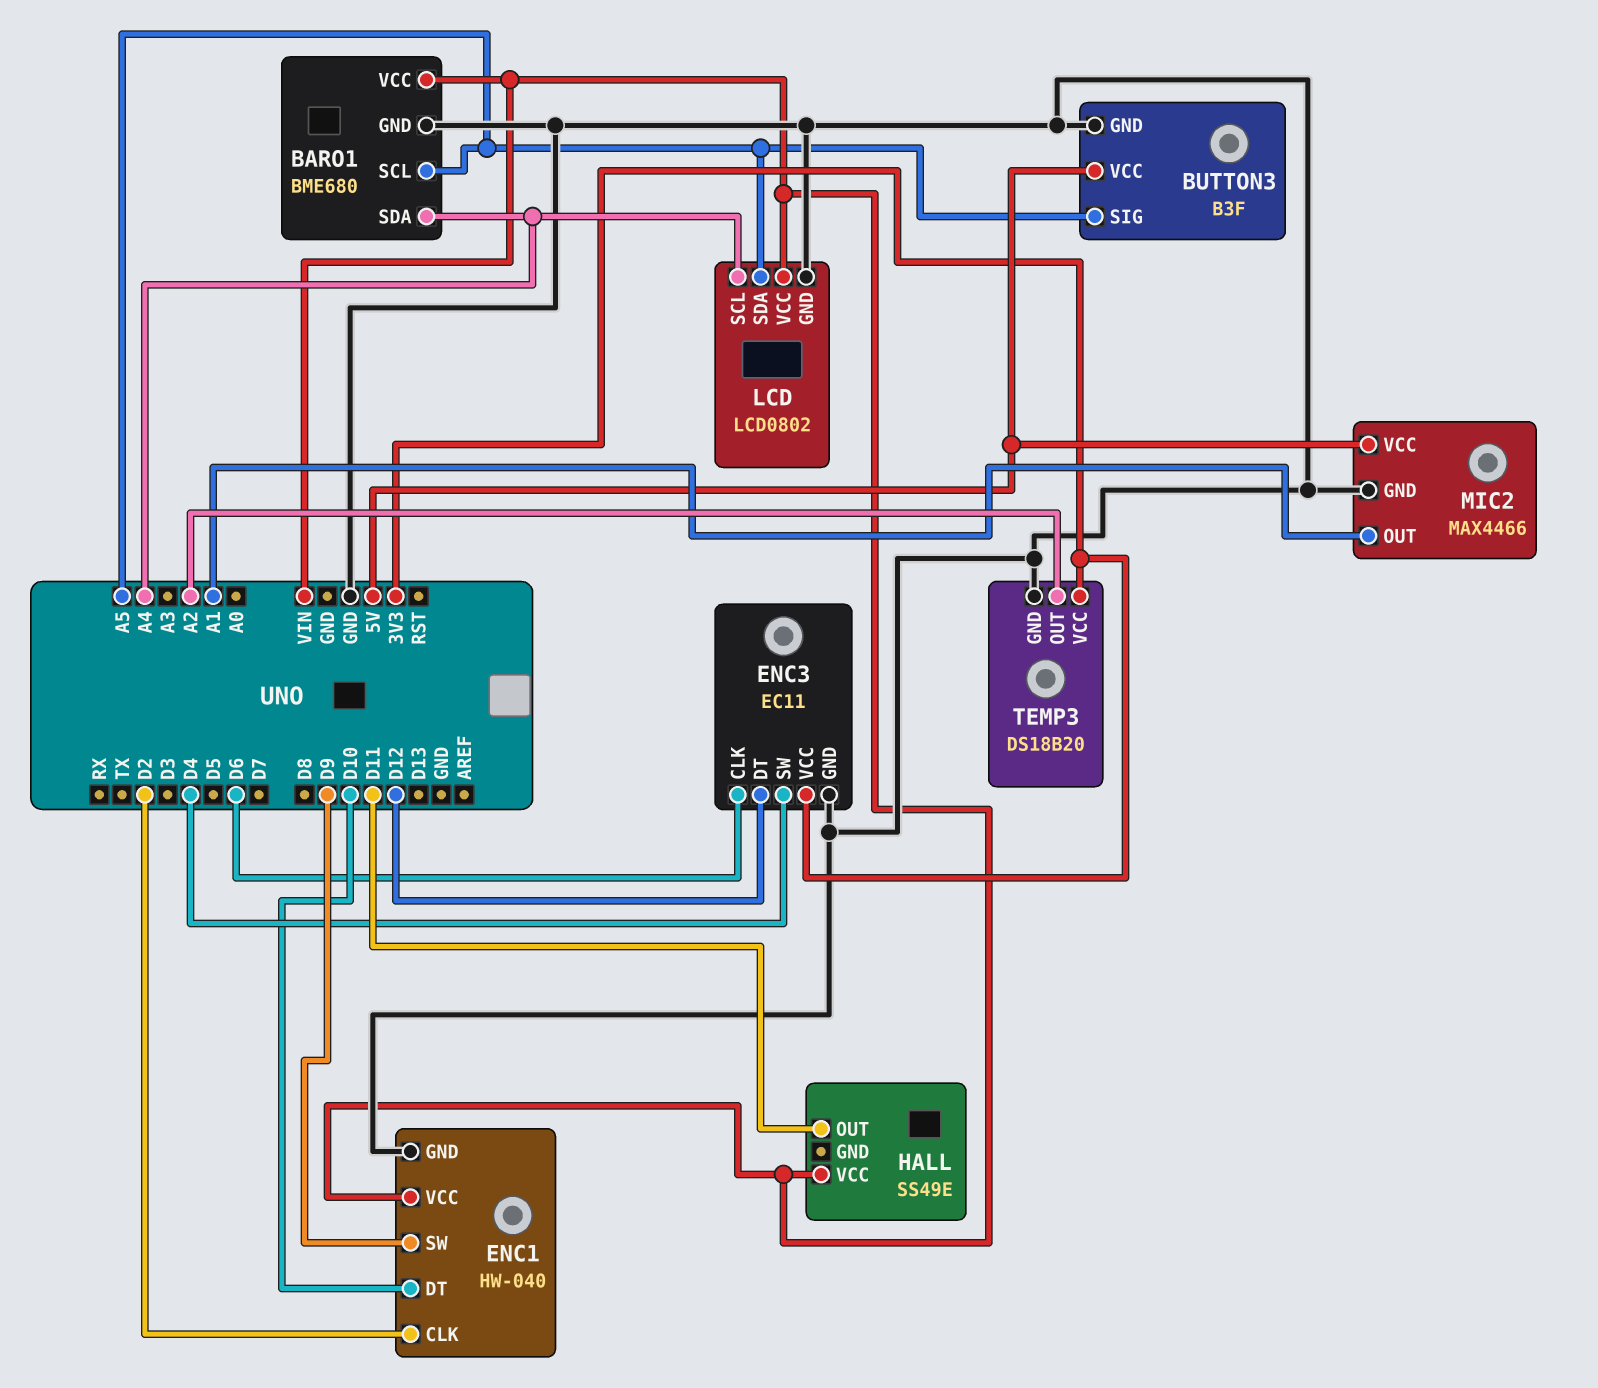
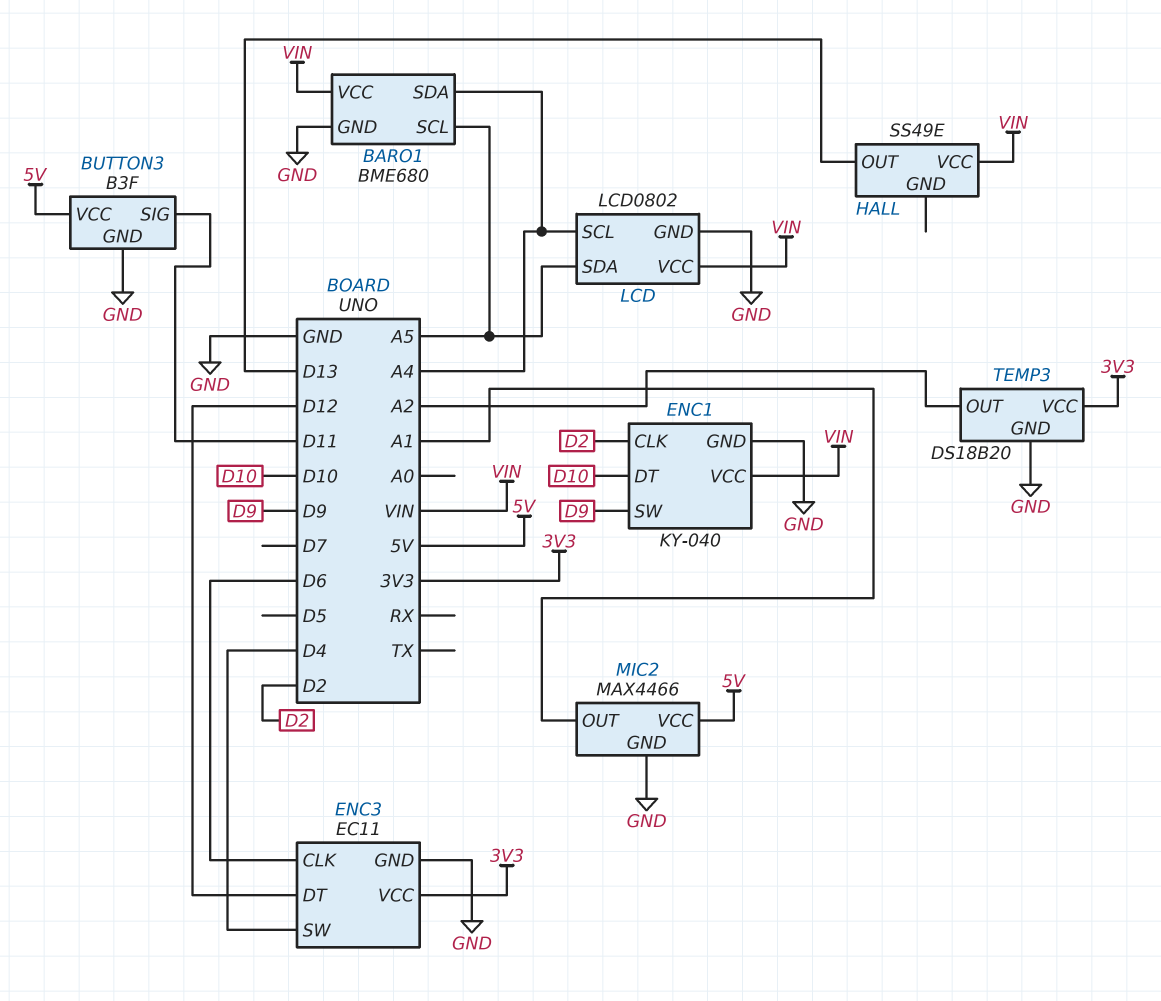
BUTTON3 pin SIG: A5 -> D11
ENC1: HW-040 -> KY-040
HALL pin OUT: D11 -> D13

